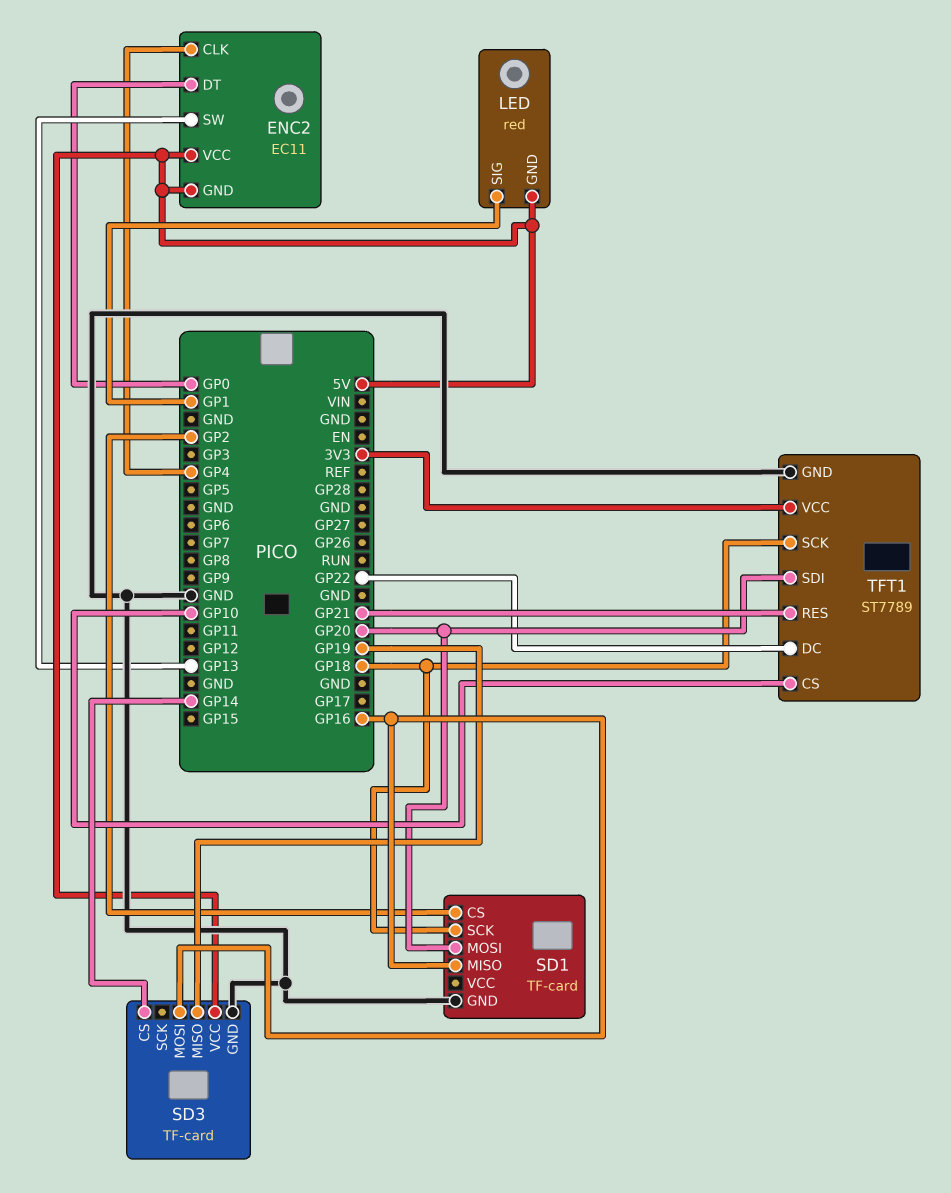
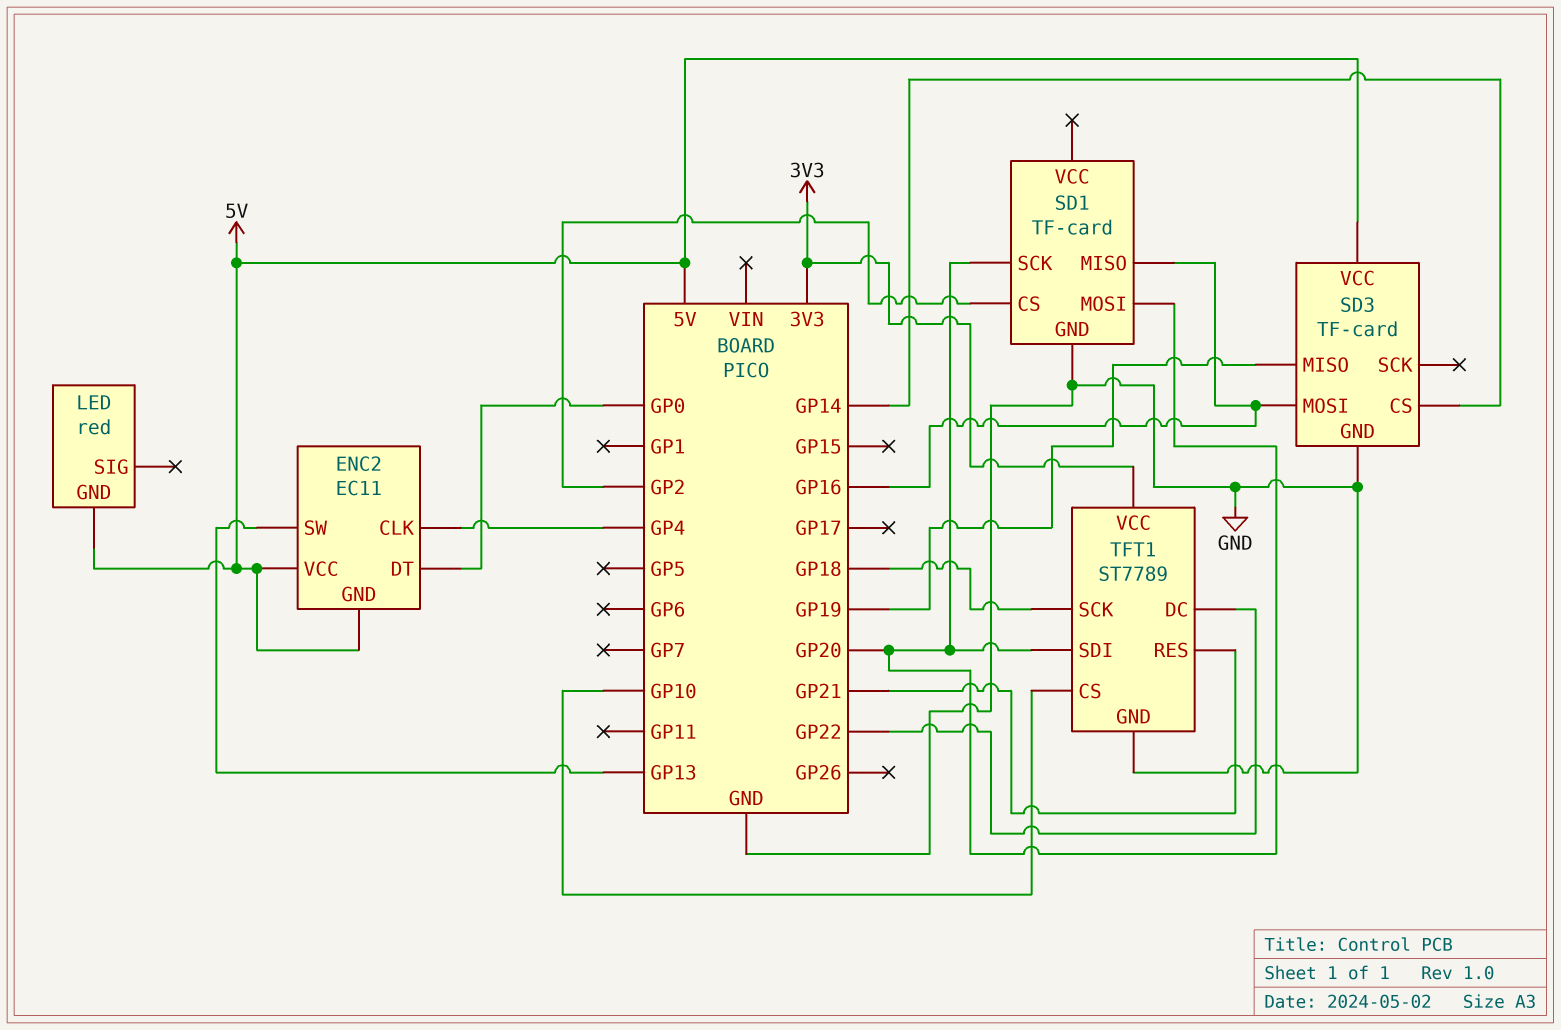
LED pin SIG: GP1 -> none
SD1 pin SCK: GP18 -> GP20

